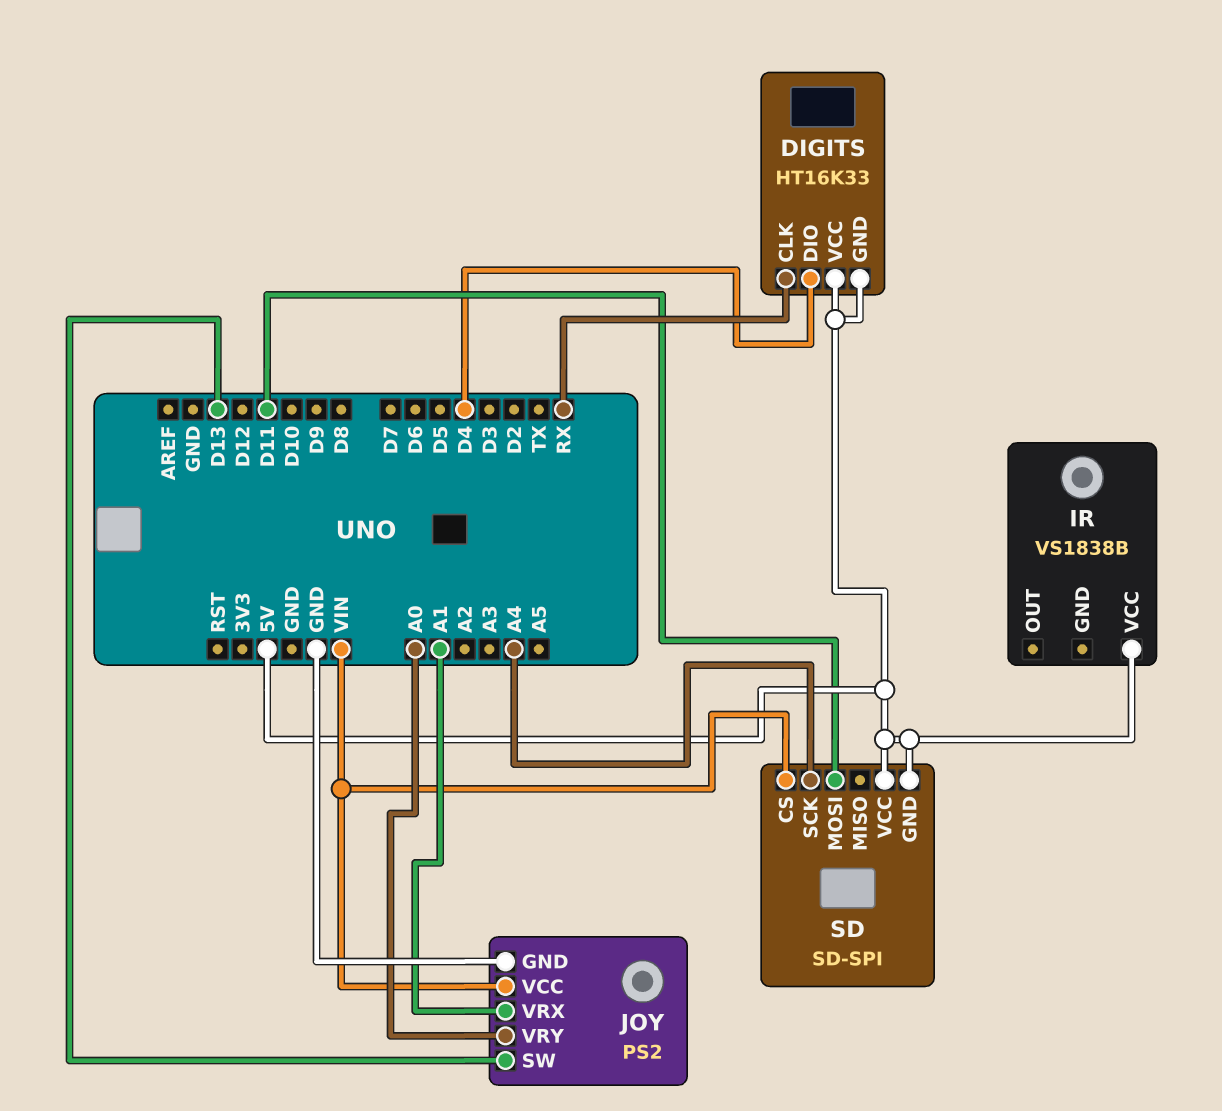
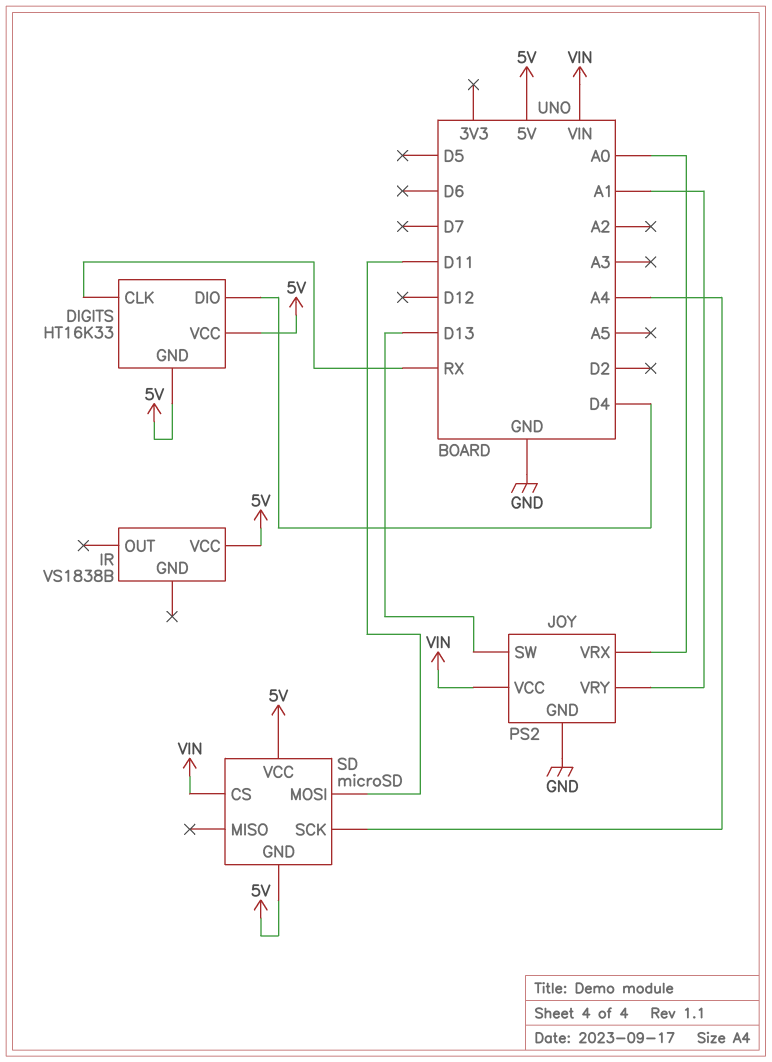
JOY pin VRX: A1 -> A0
JOY pin VRY: A0 -> A1
SD: SD-SPI -> microSD

